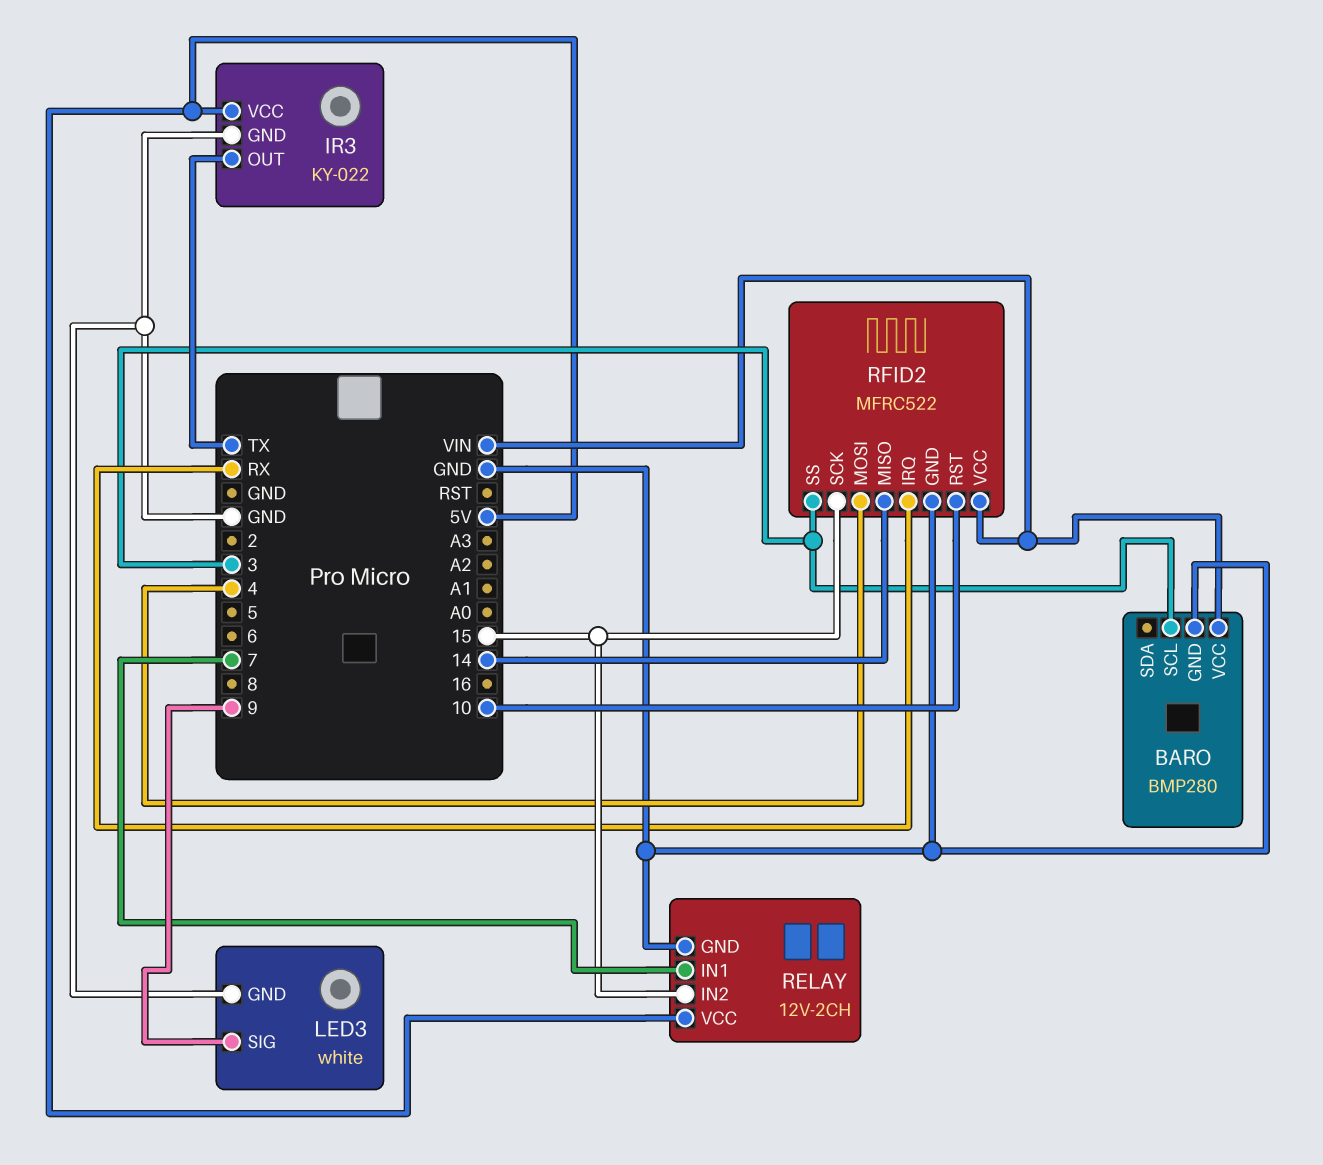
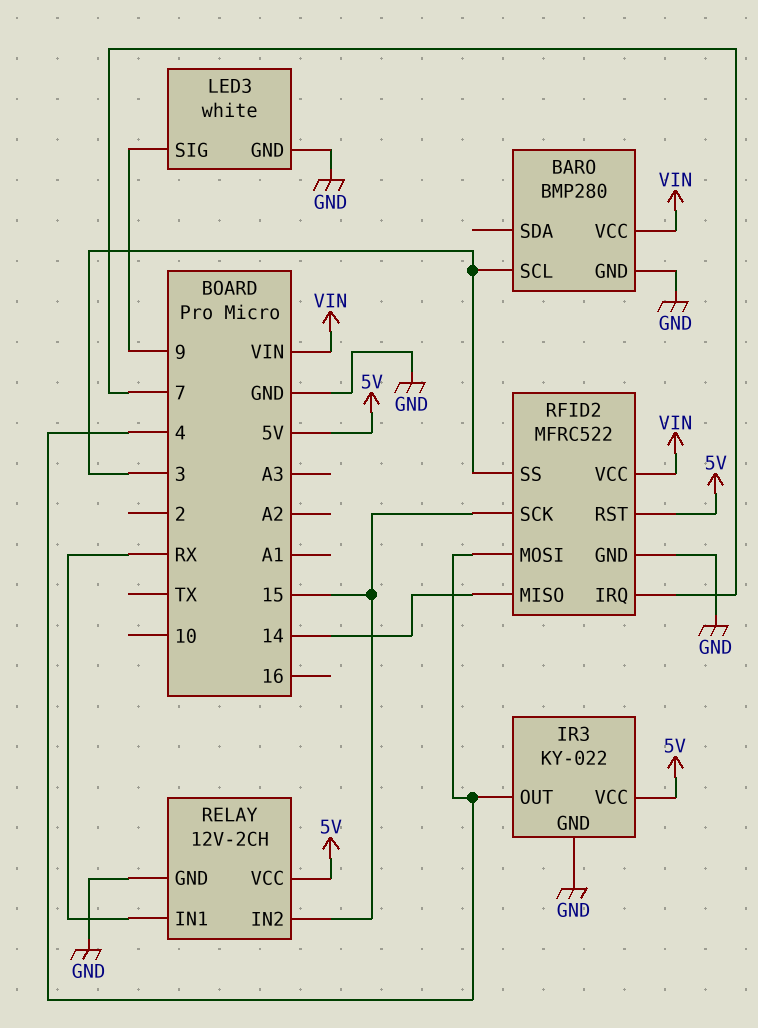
IR3 pin OUT: TX -> 4
RELAY pin IN1: 7 -> RX
RFID2 pin IRQ: RX -> 7
RFID2 pin RST: 10 -> 5V

